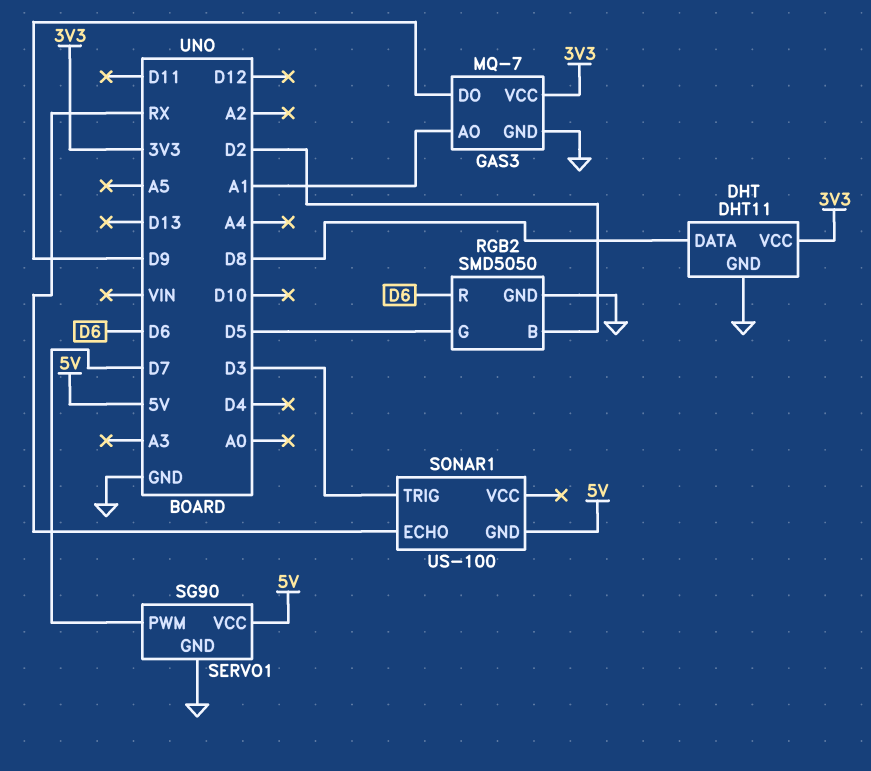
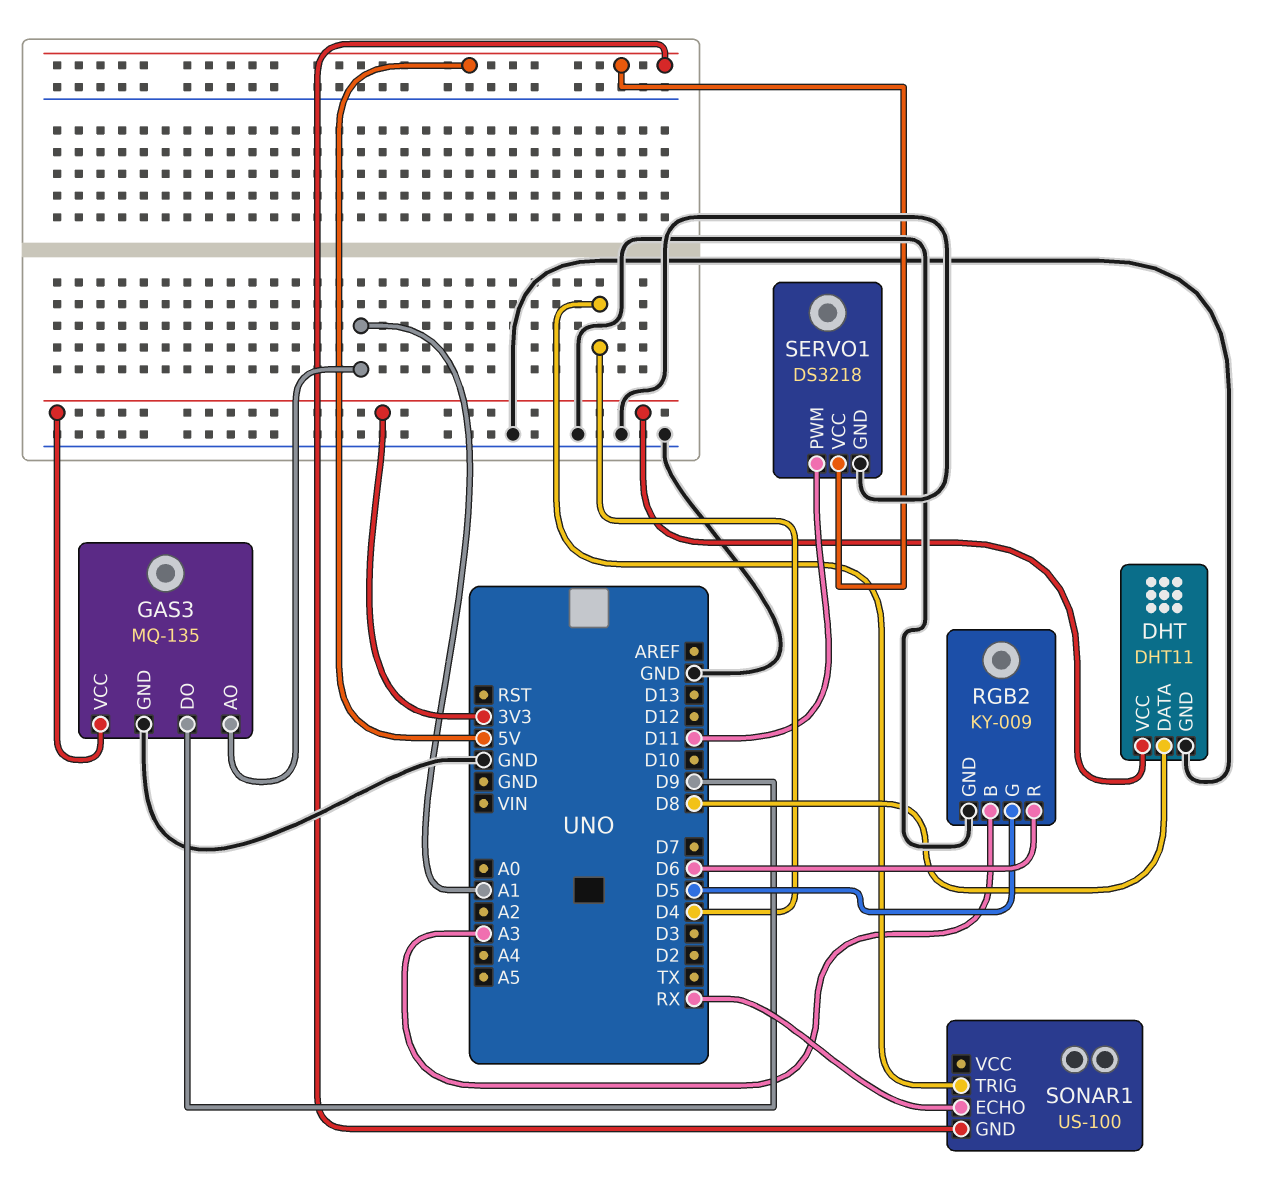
GAS3: MQ-7 -> MQ-135
RGB2: SMD5050 -> KY-009
RGB2 pin B: D2 -> A3
SERVO1: SG90 -> DS3218
SERVO1 pin PWM: D7 -> D11
SONAR1 pin TRIG: D3 -> D4

